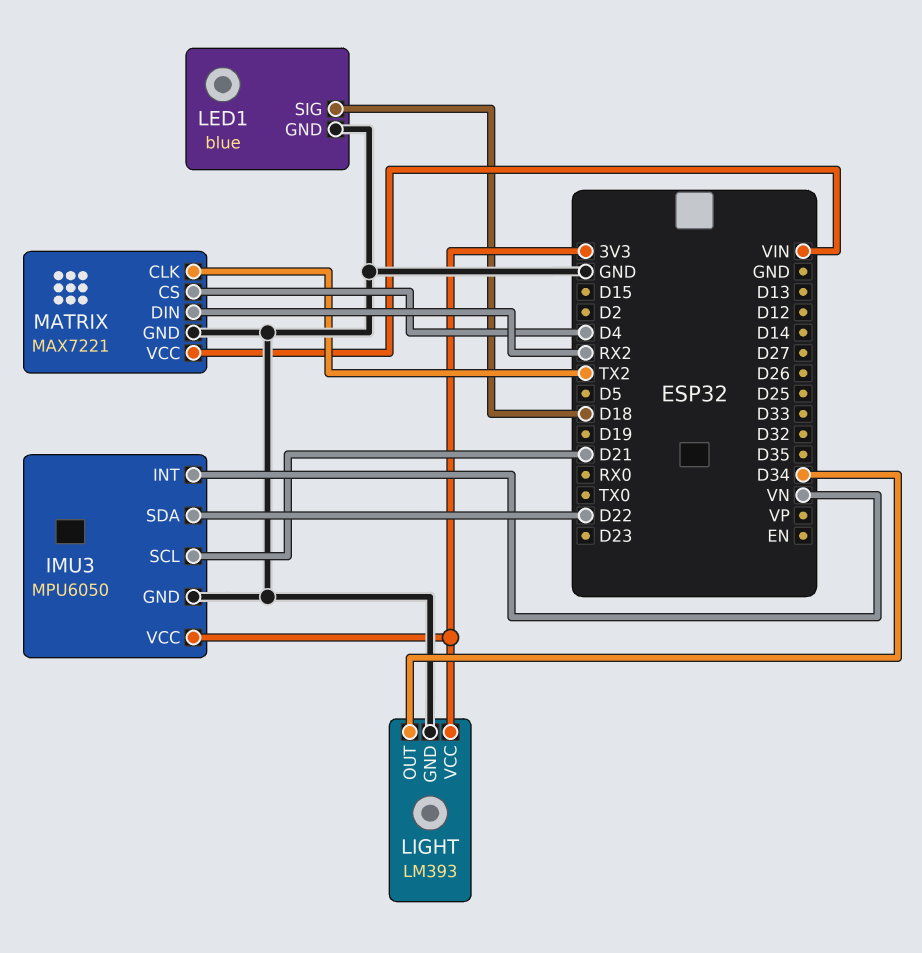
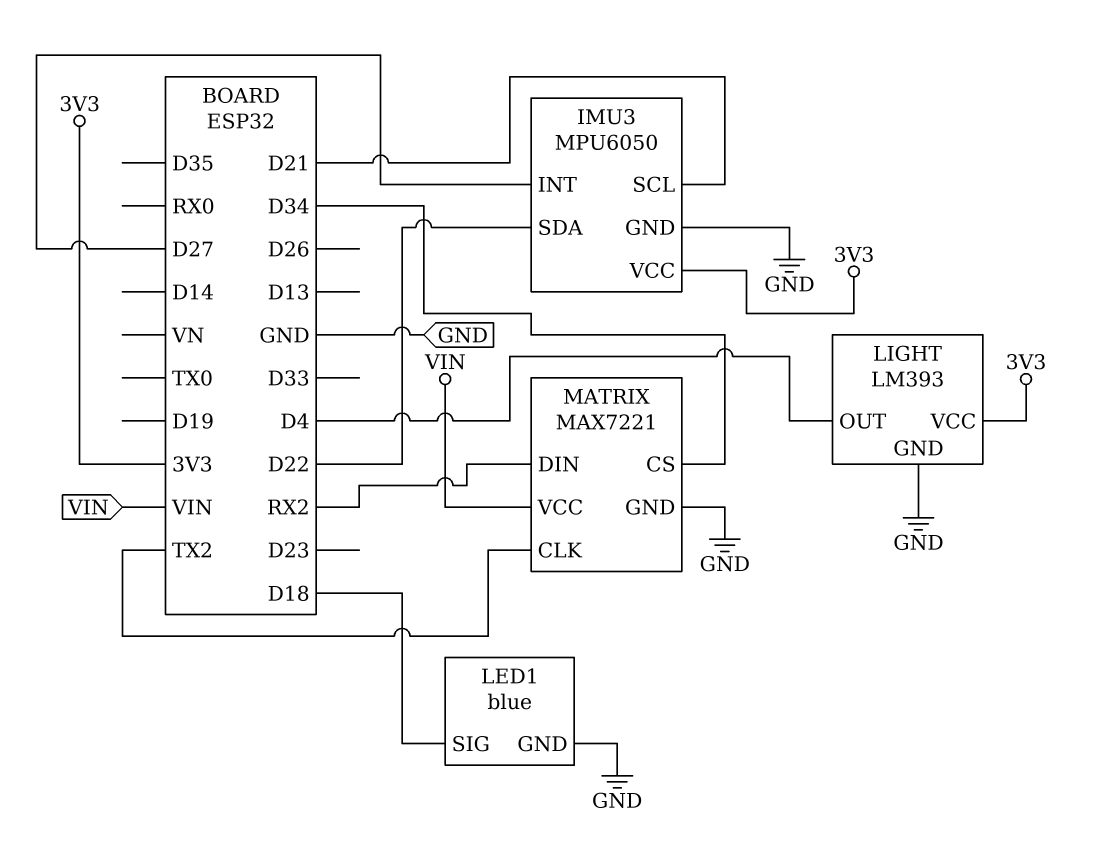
IMU3 pin INT: VN -> D27
LIGHT pin OUT: D34 -> D4
MATRIX pin CS: D4 -> D34

